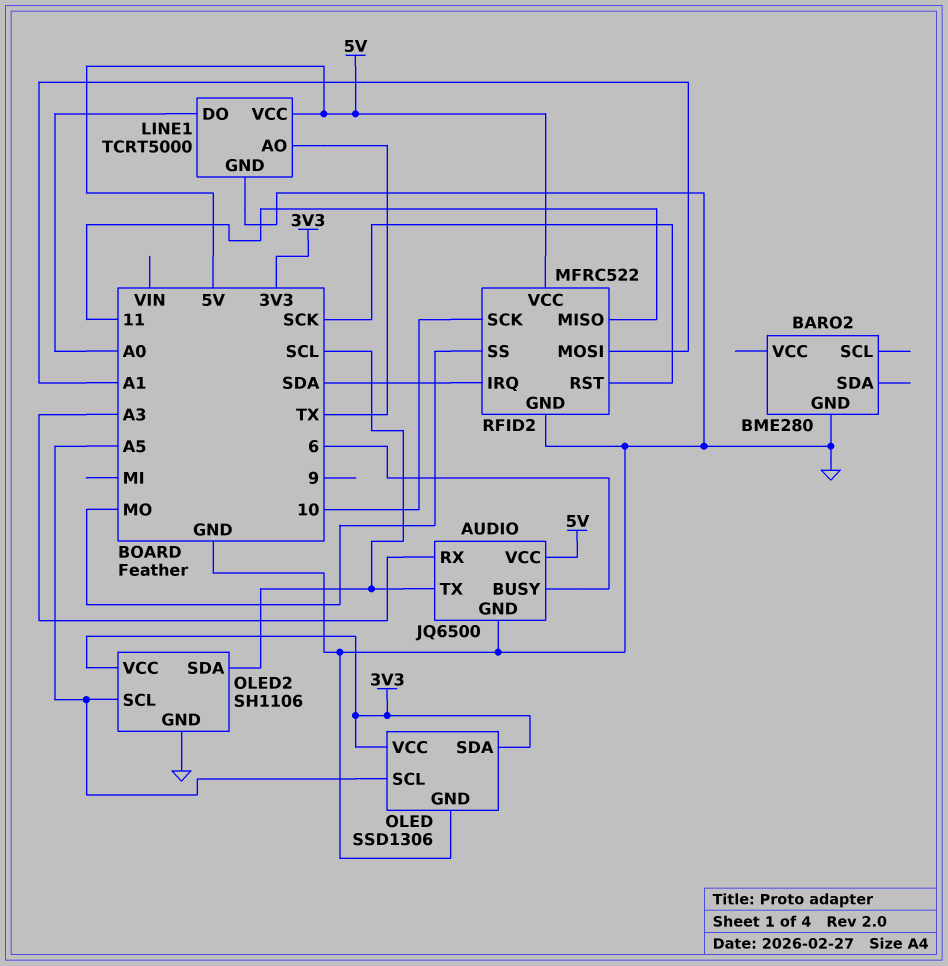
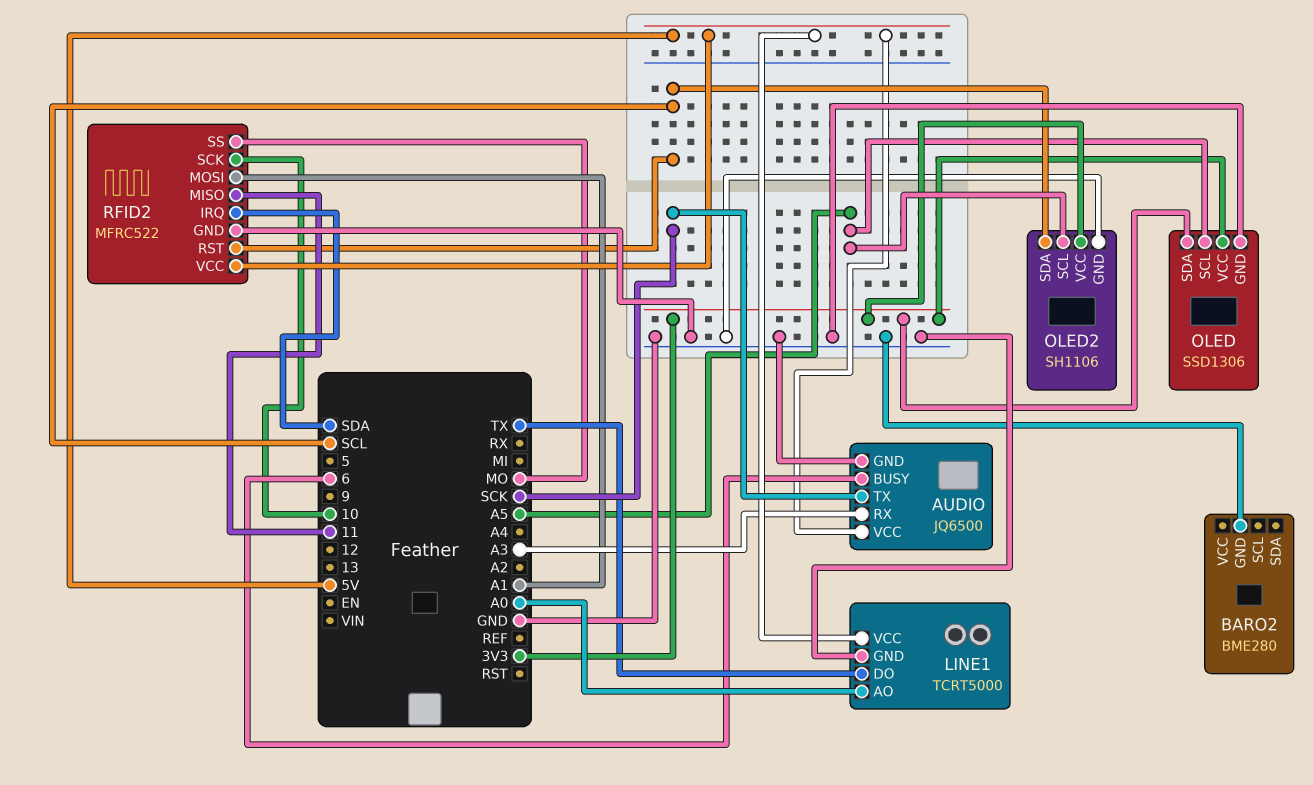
AUDIO pin TX: SCL -> SCK
LINE1 pin AO: TX -> A0
LINE1 pin DO: A0 -> TX
RFID2 pin RST: SCK -> SCL

